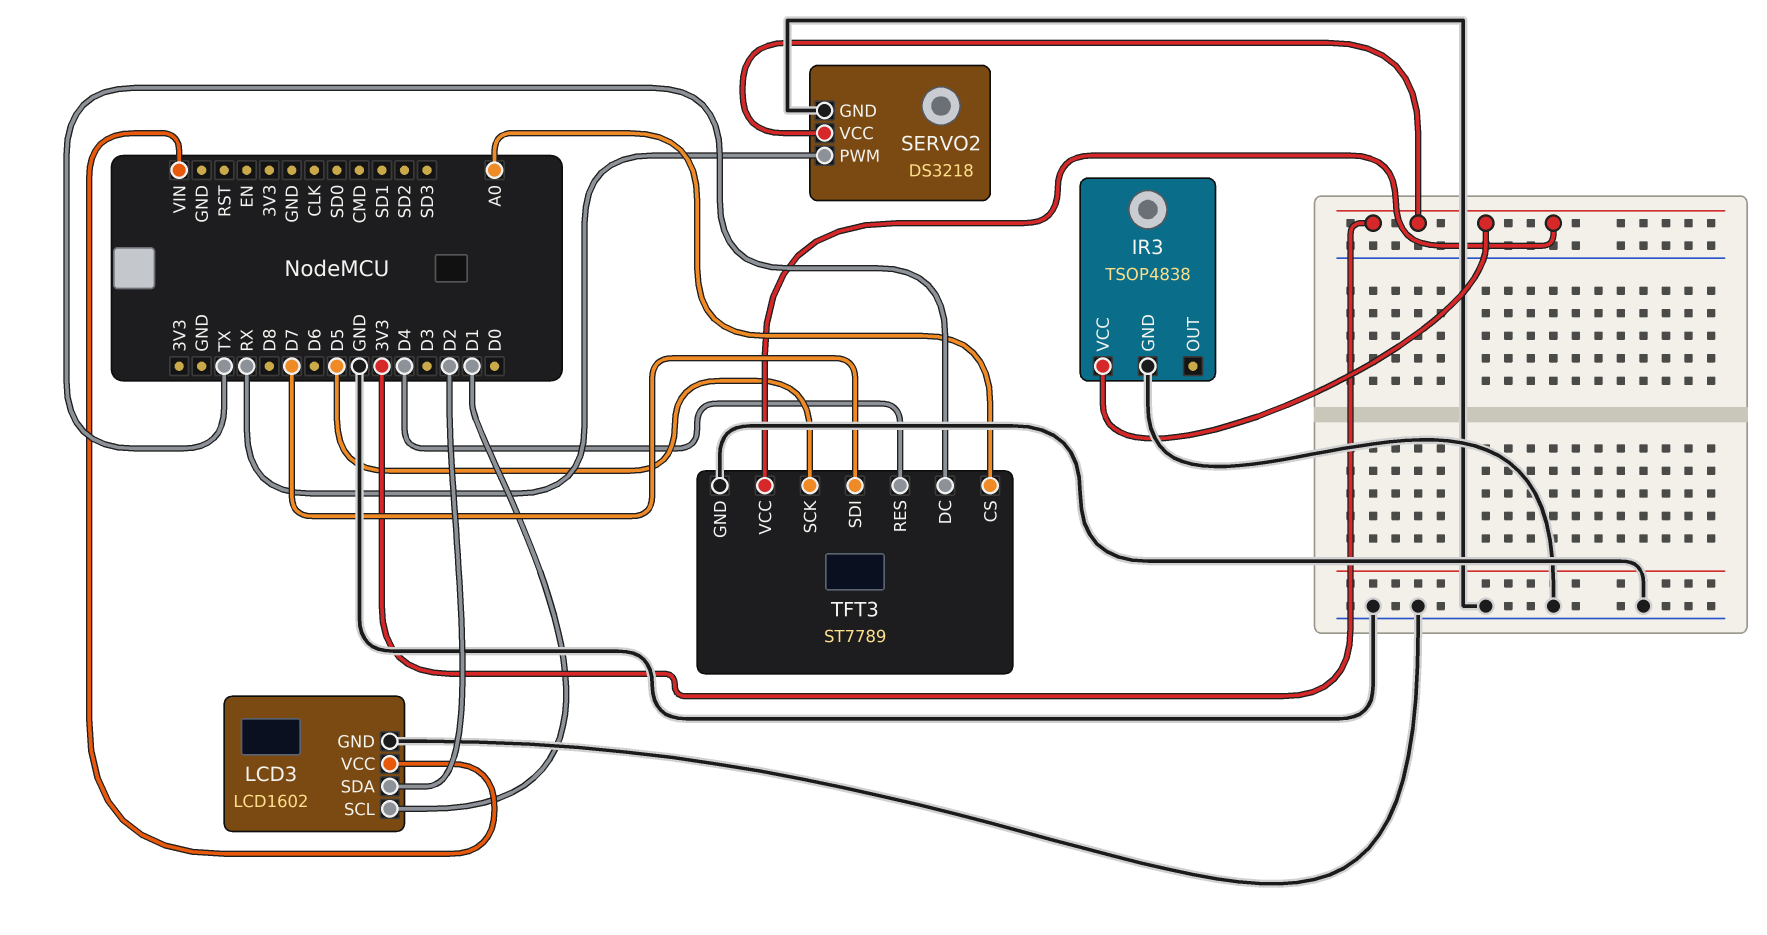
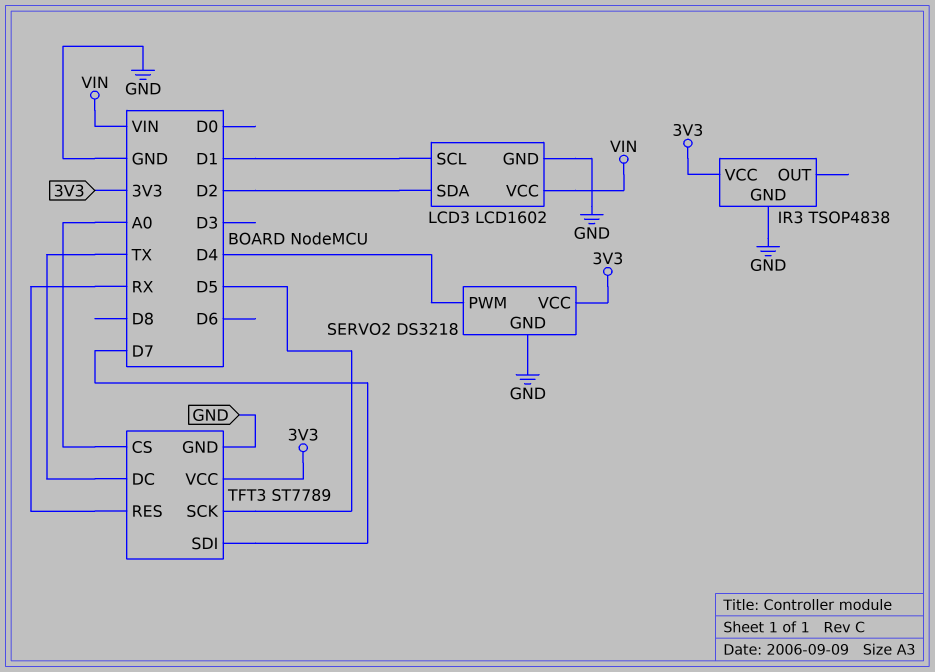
SERVO2 pin PWM: RX -> D4
TFT3 pin RES: D4 -> RX

